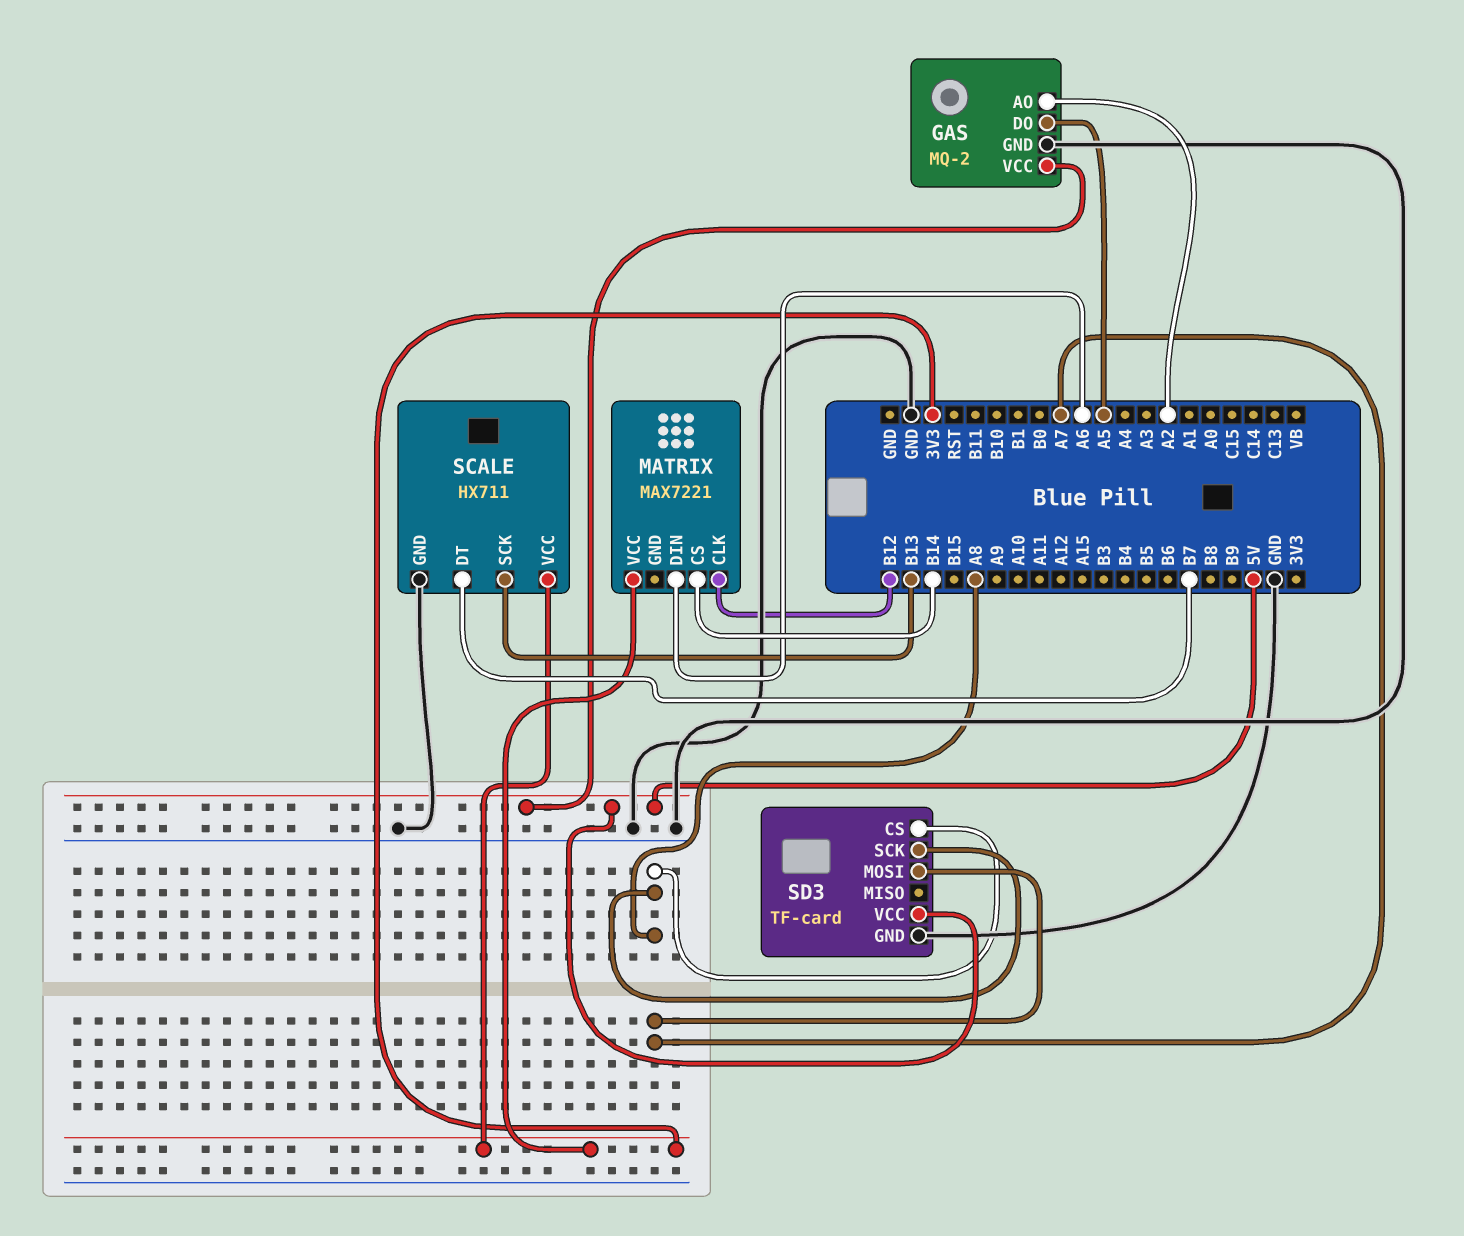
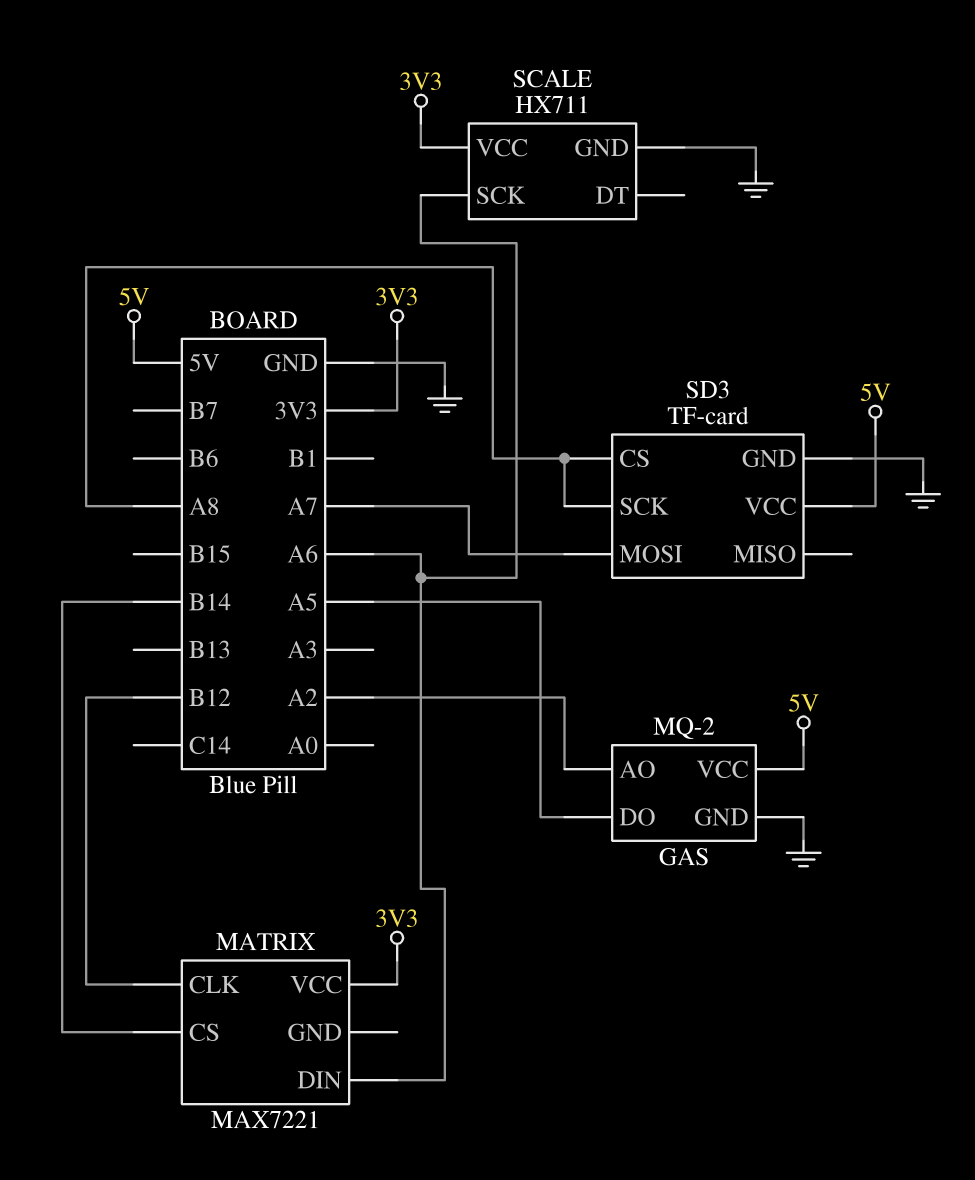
SCALE pin DT: B7 -> none
SCALE pin SCK: B13 -> A6

